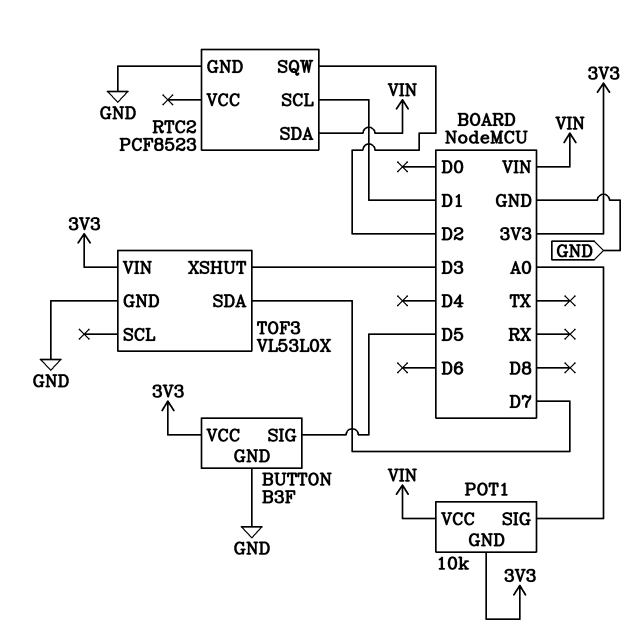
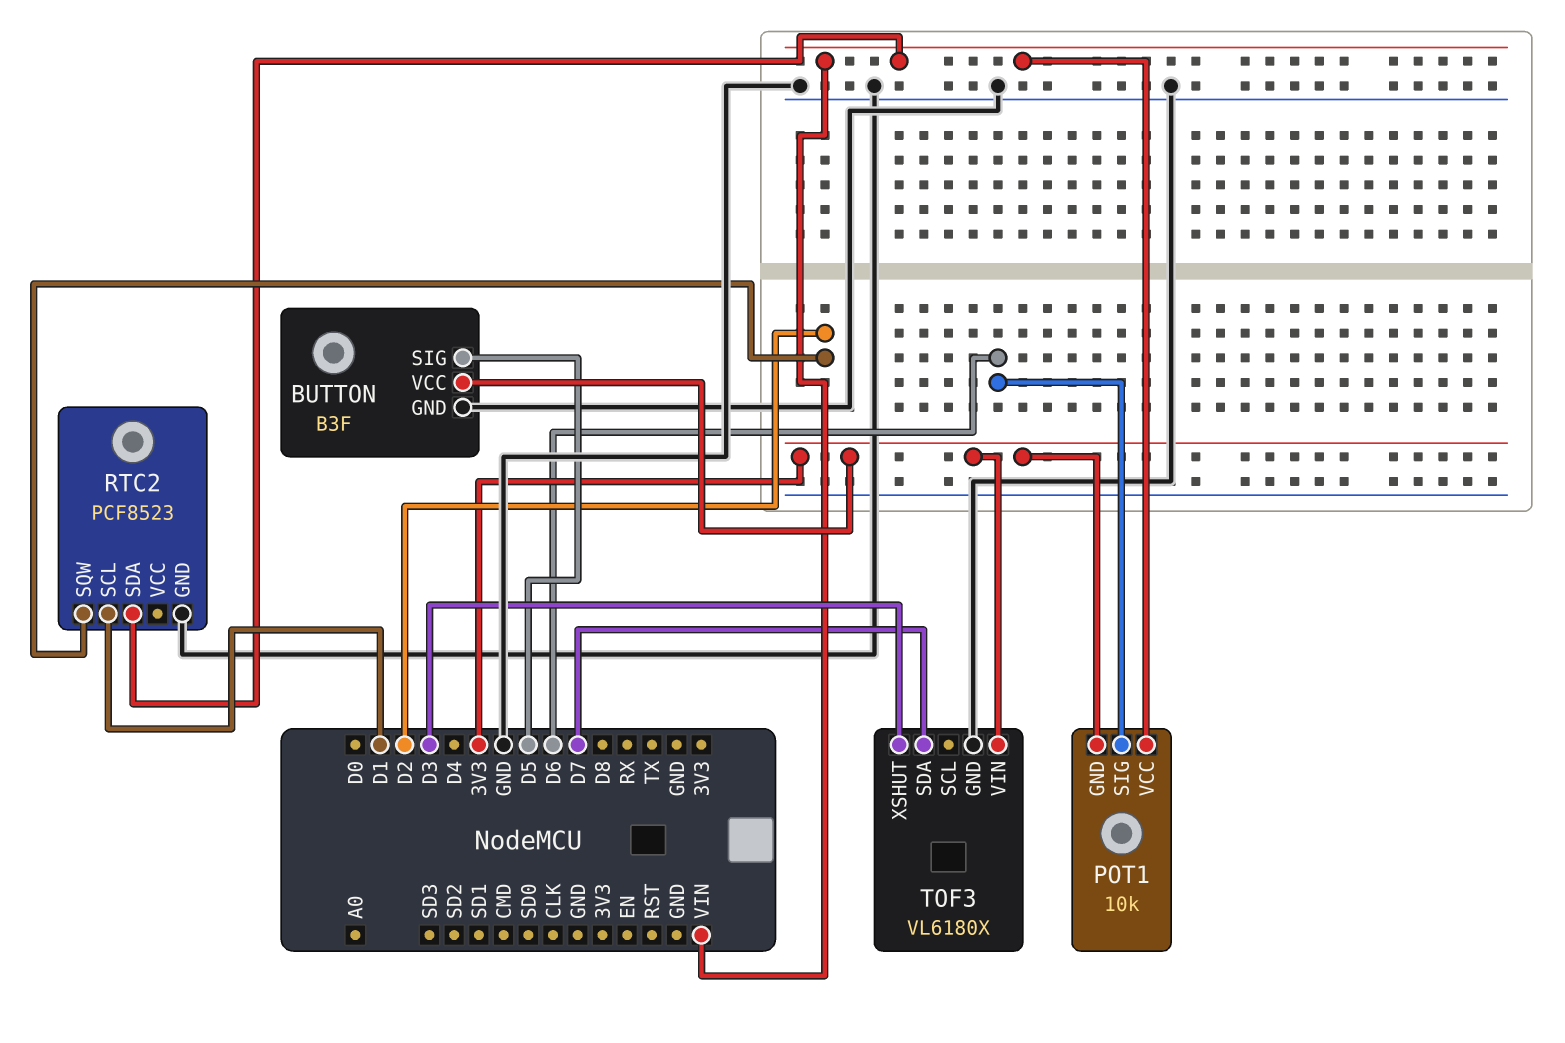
POT1 pin SIG: A0 -> D6
TOF3: VL53L0X -> VL6180X

